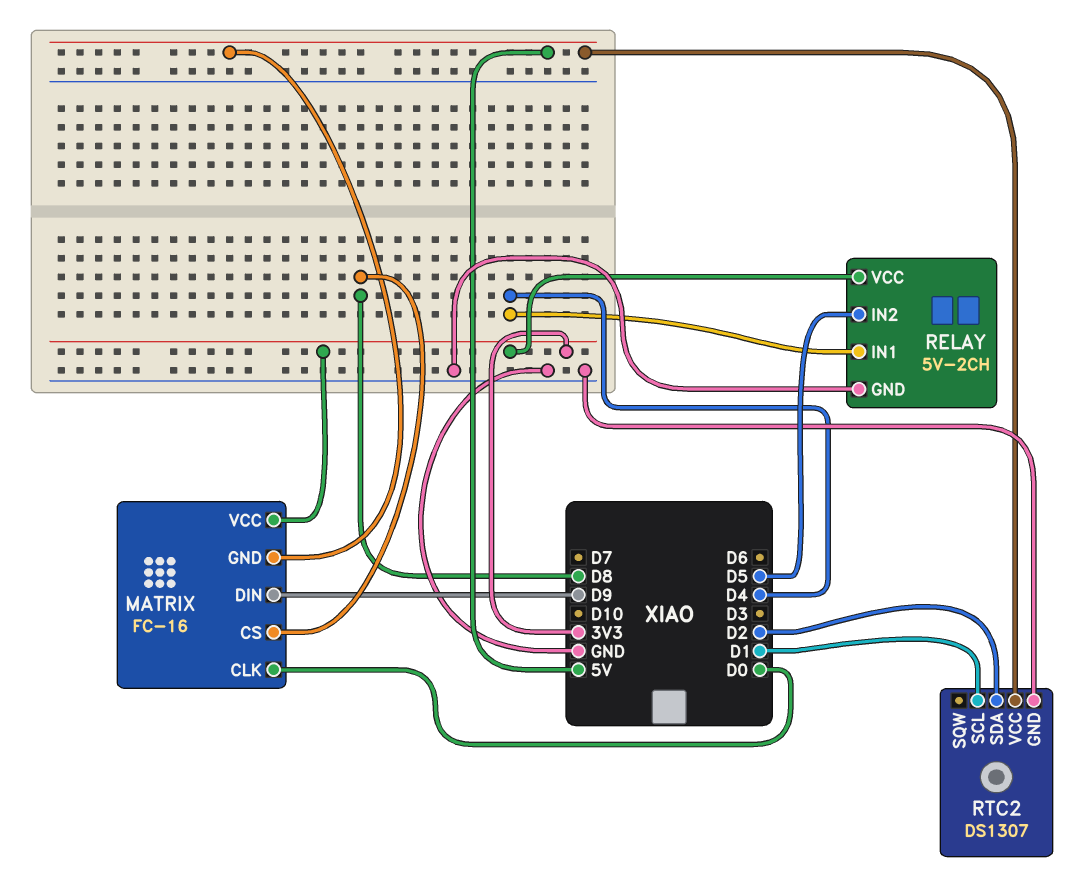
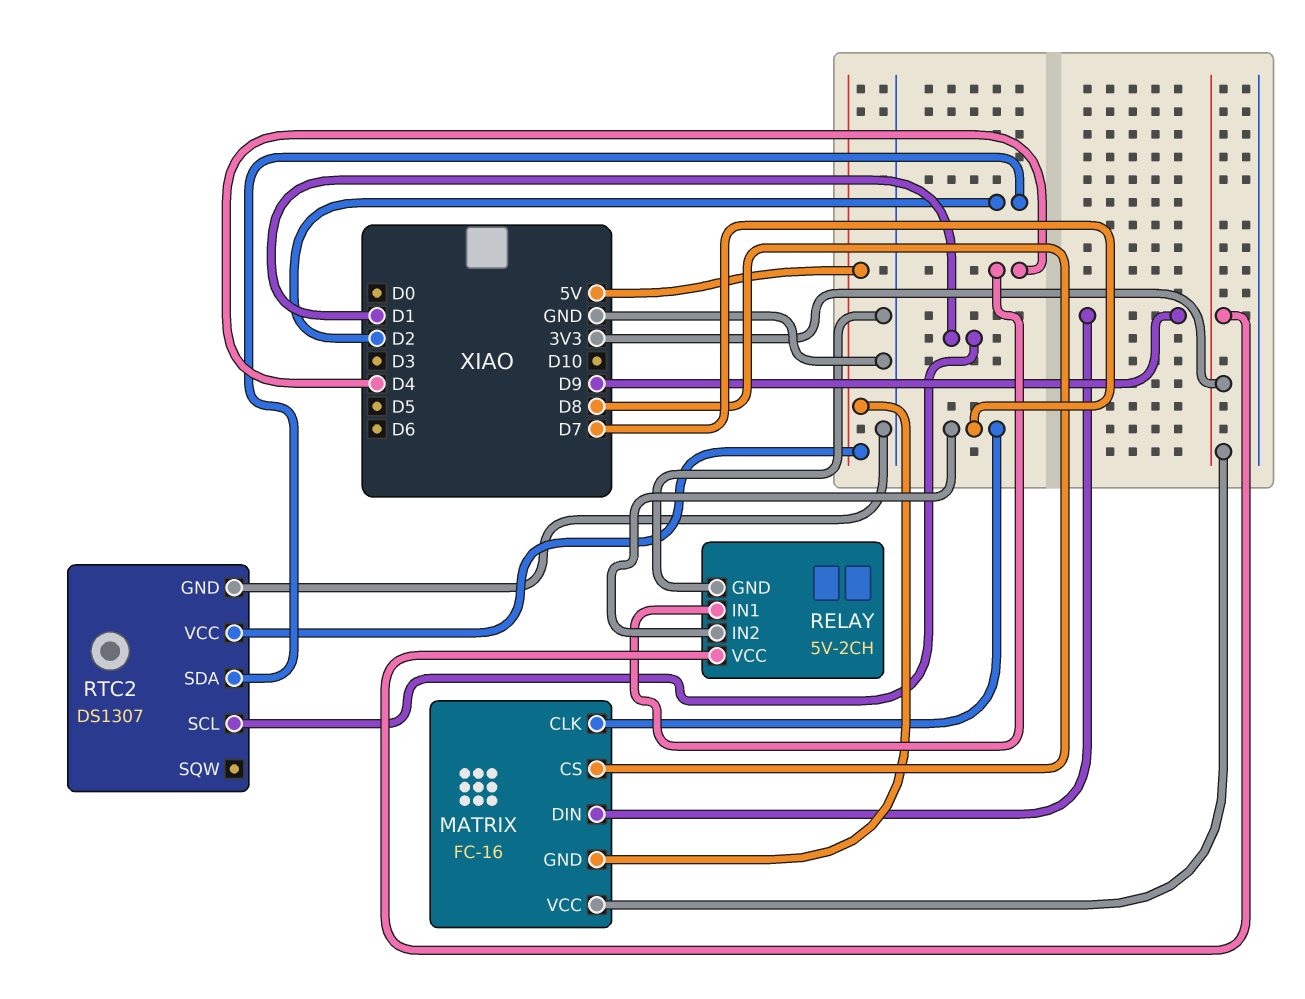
MATRIX pin CLK: D0 -> D7
RELAY pin IN2: D5 -> D7

